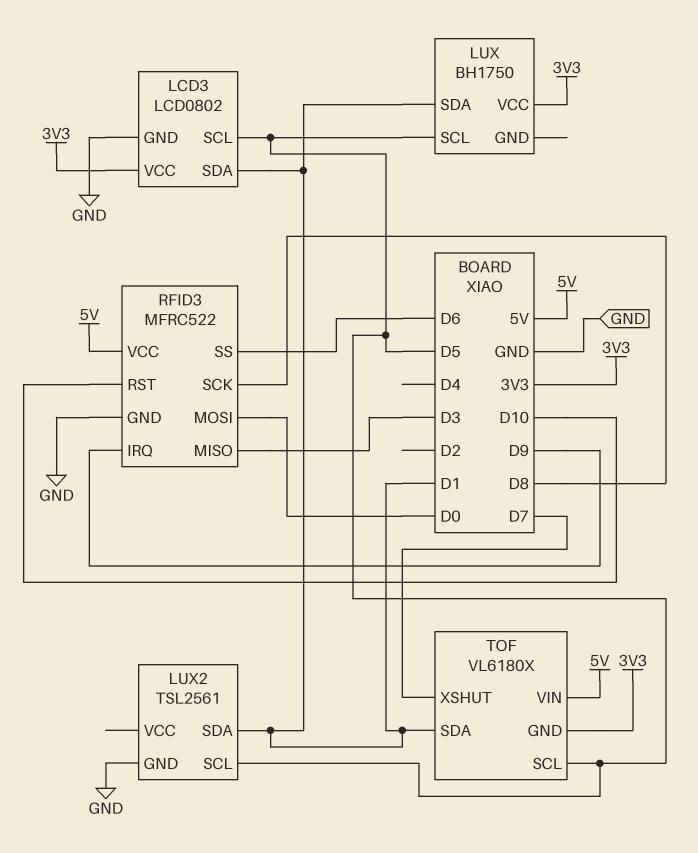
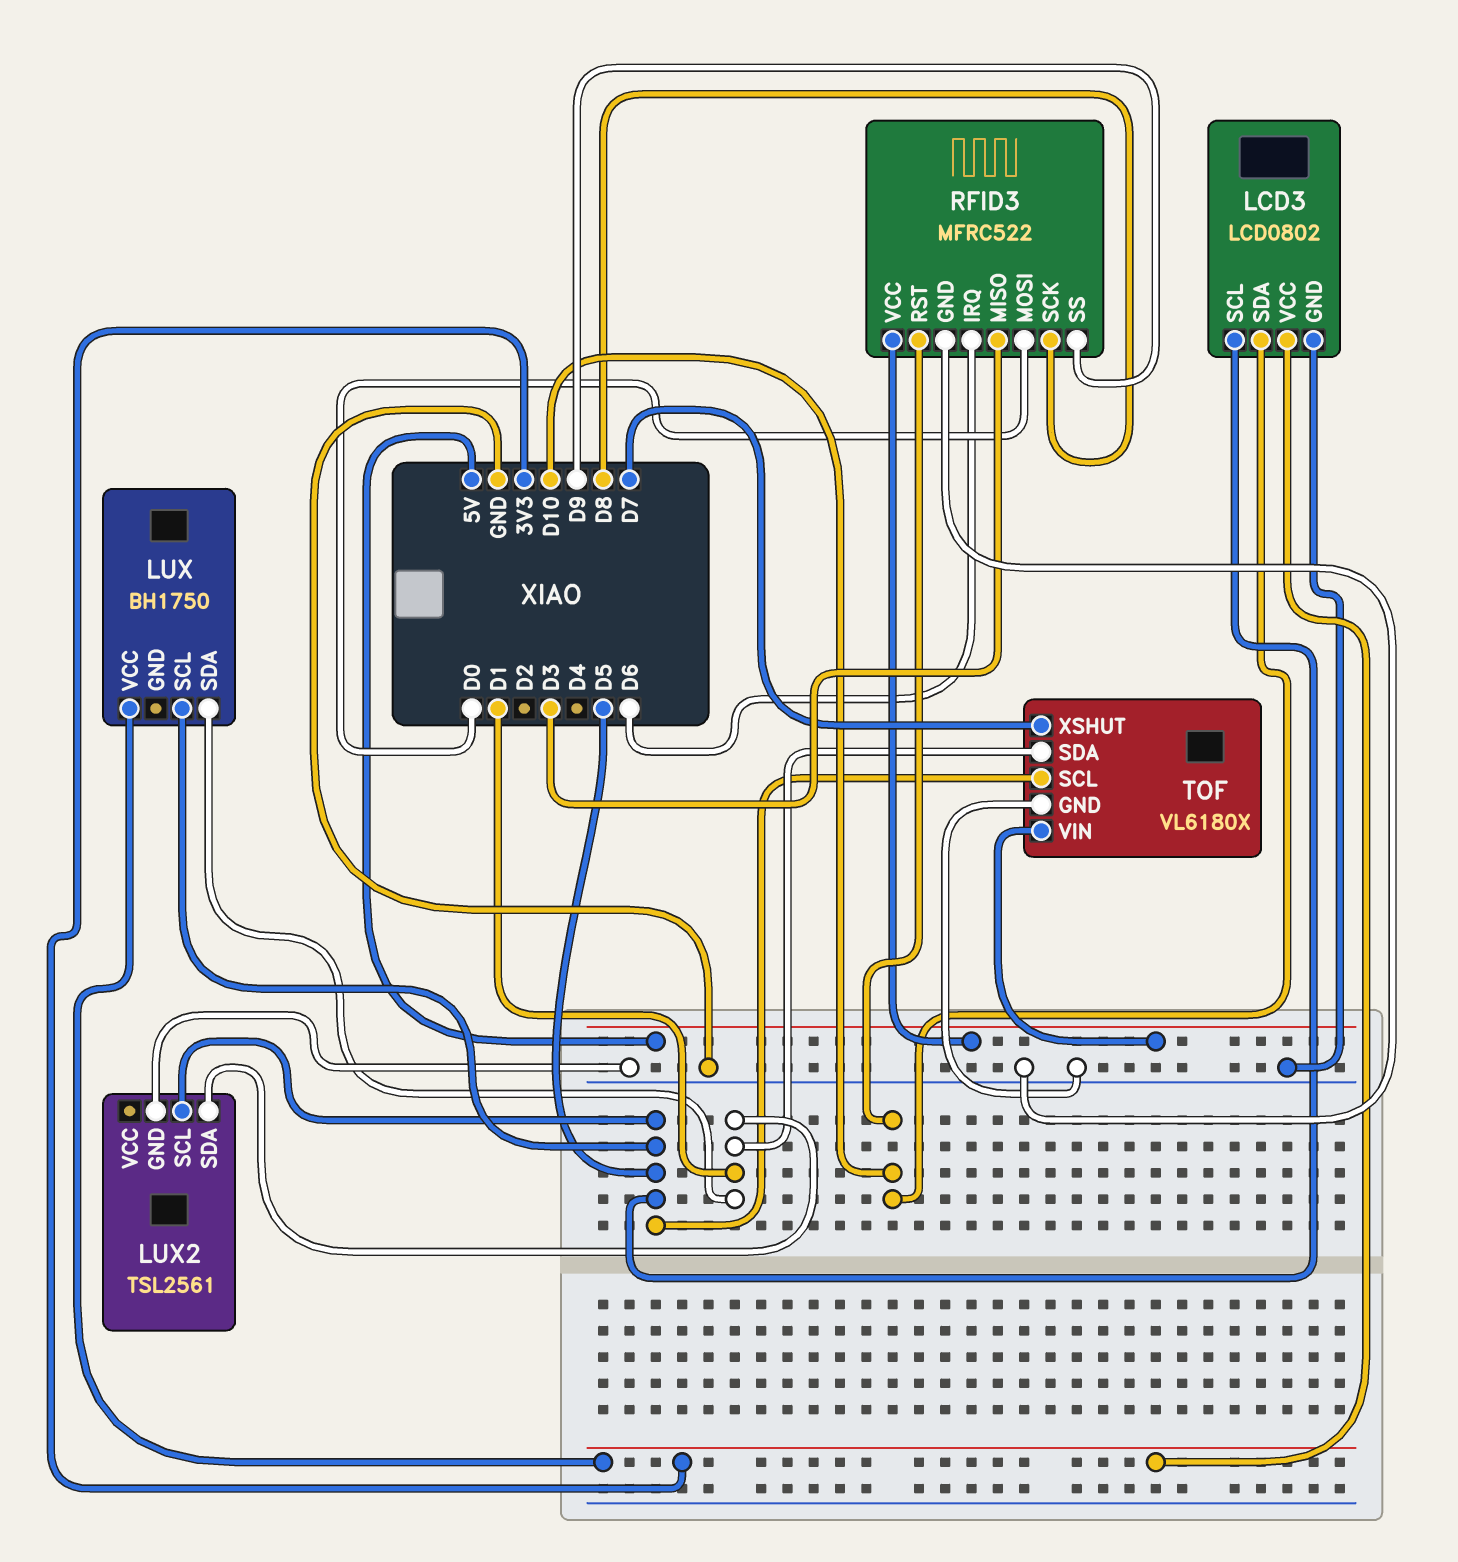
LCD3 pin SDA: D1 -> D10
RFID3 pin IRQ: D9 -> D6
RFID3 pin SS: D6 -> D9
TOF pin GND: 3V3 -> GND

